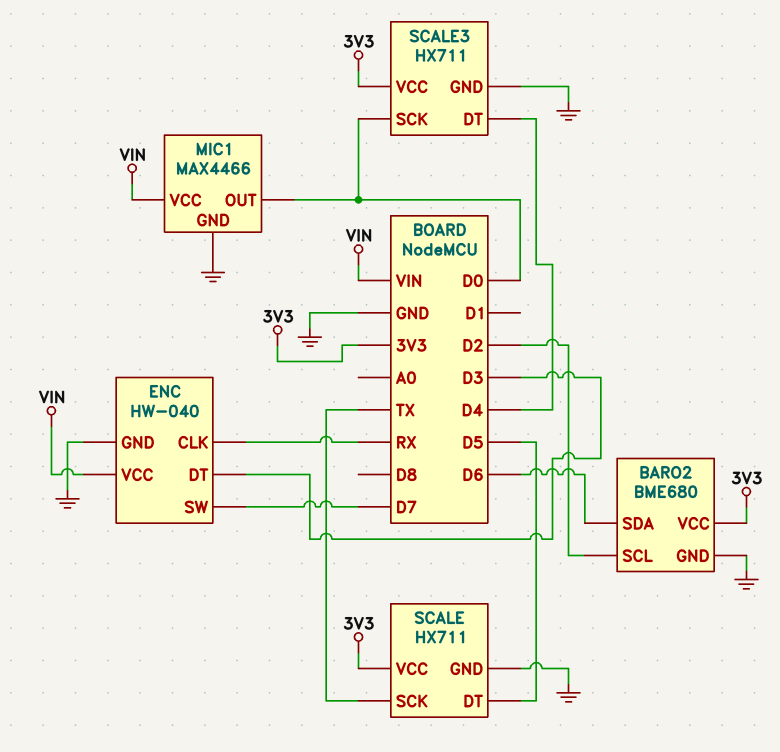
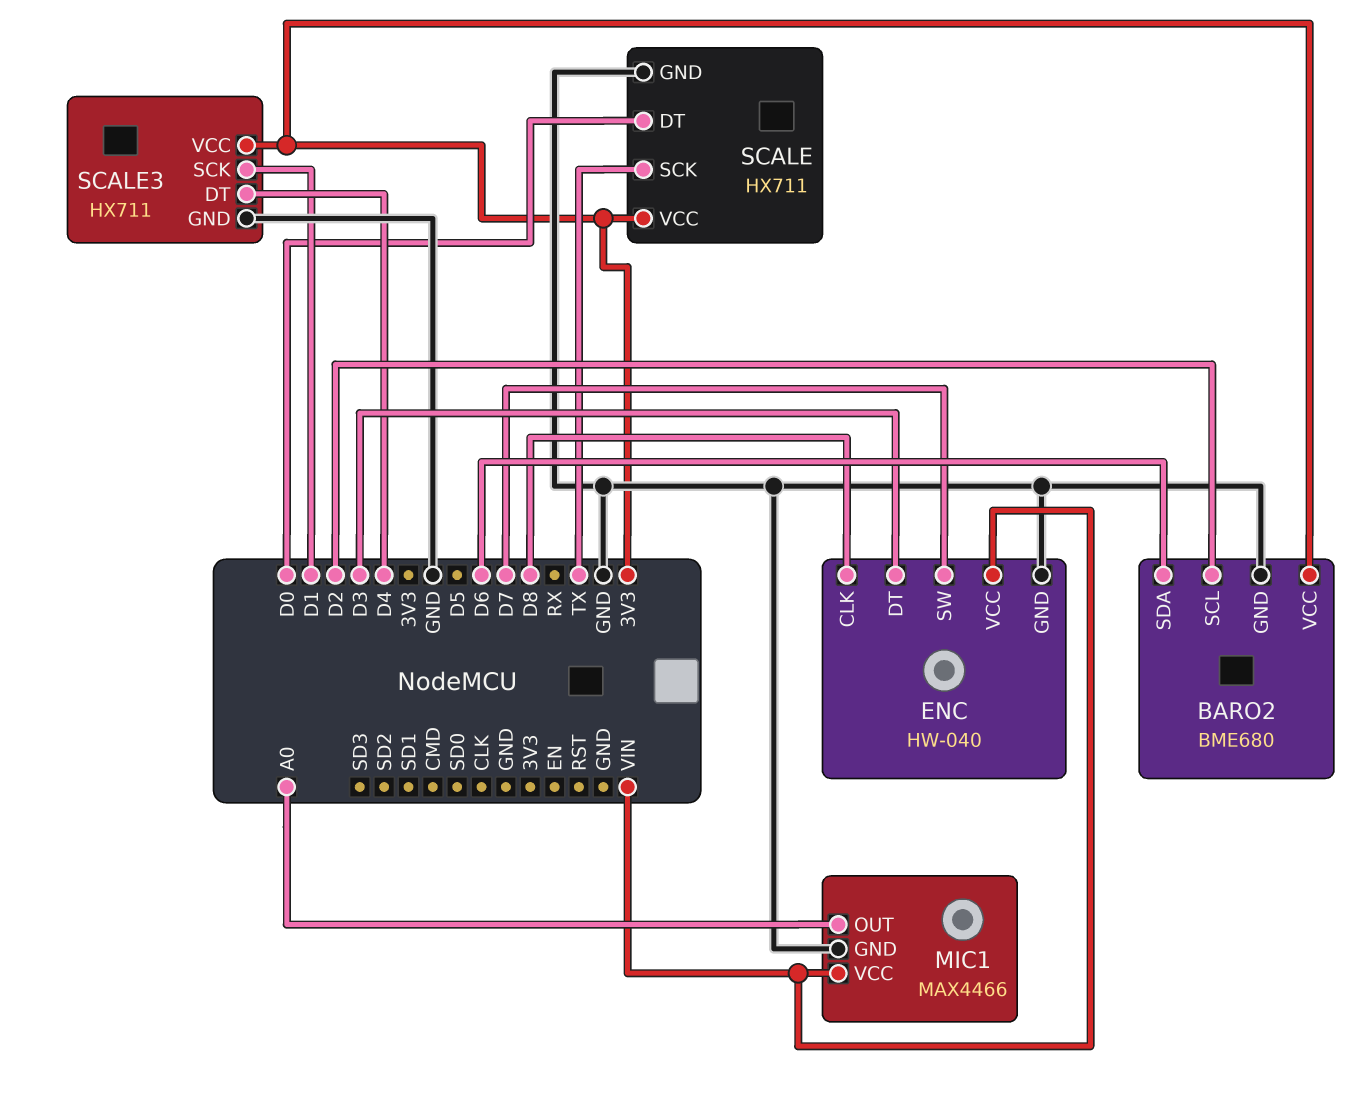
ENC pin CLK: RX -> D8
MIC1 pin OUT: D0 -> A0
SCALE pin DT: D5 -> D0
SCALE3 pin SCK: D0 -> D1

